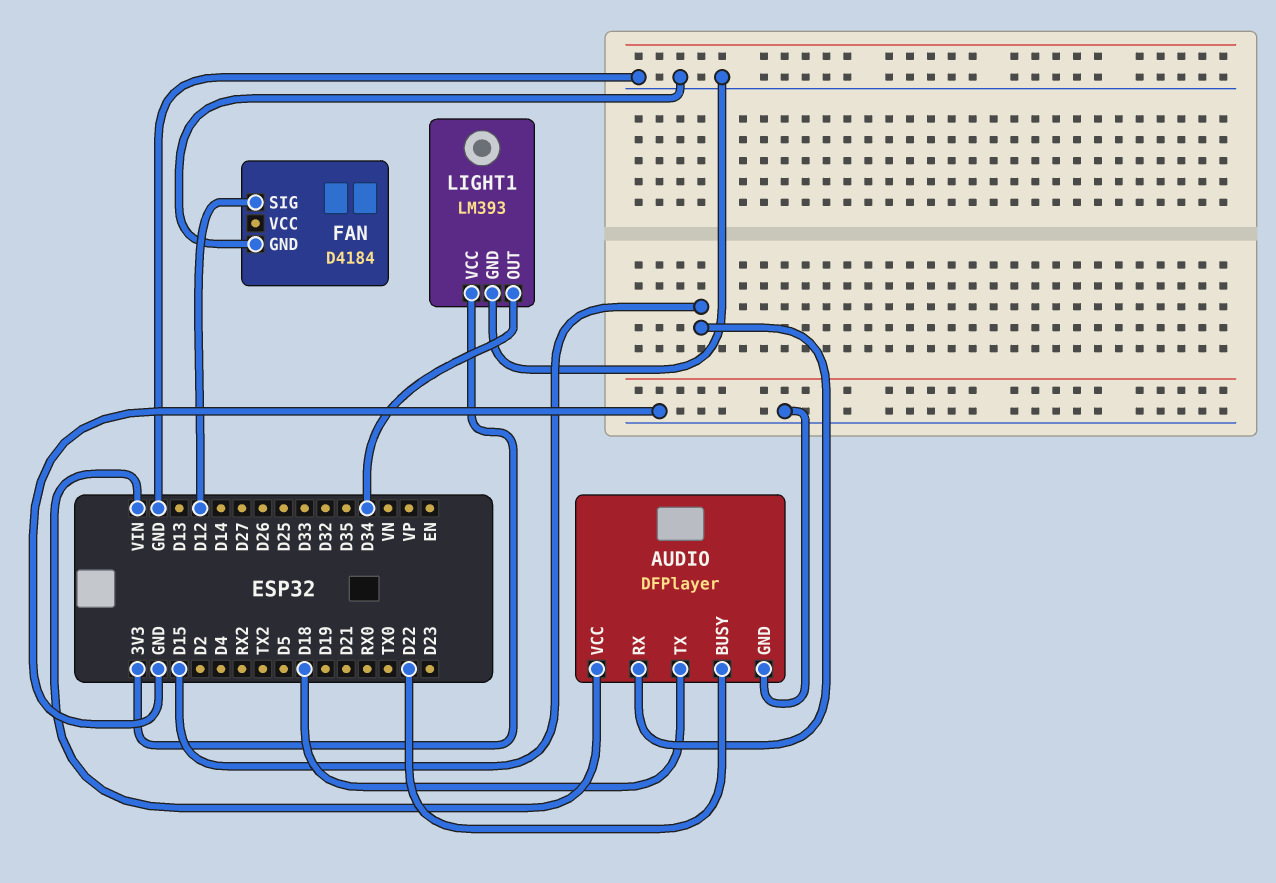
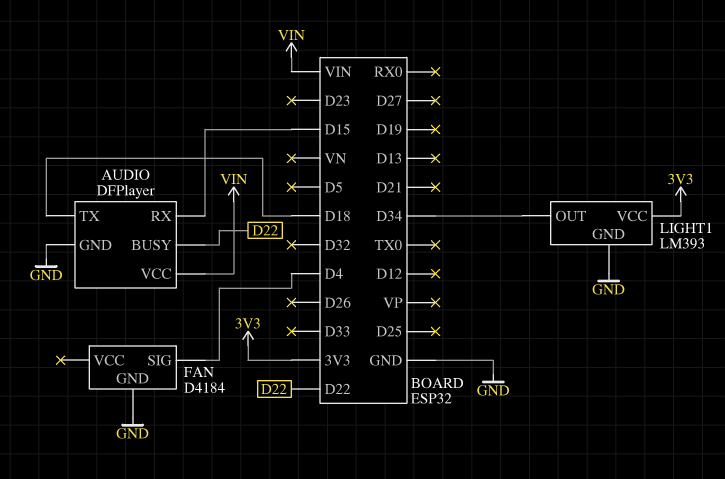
FAN pin SIG: D12 -> D4

